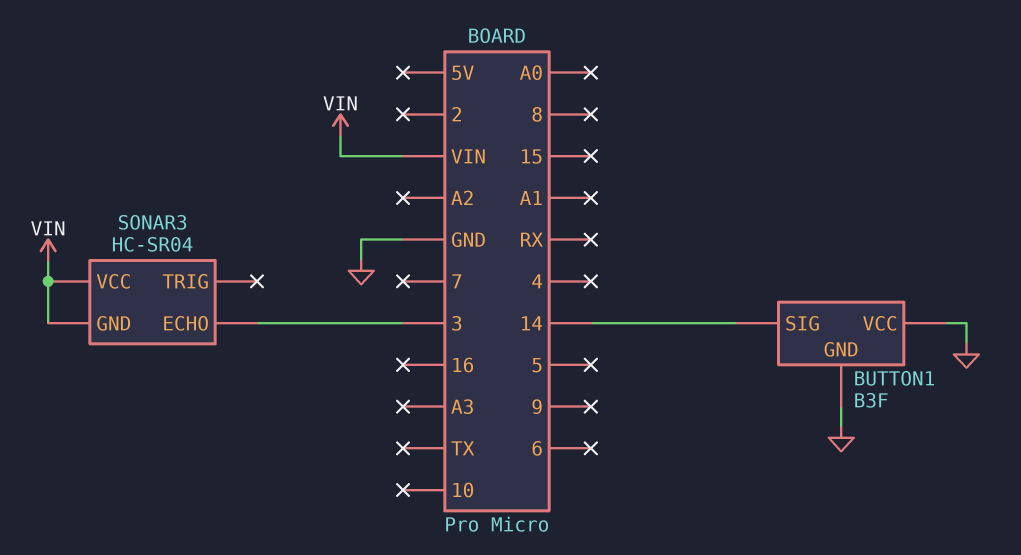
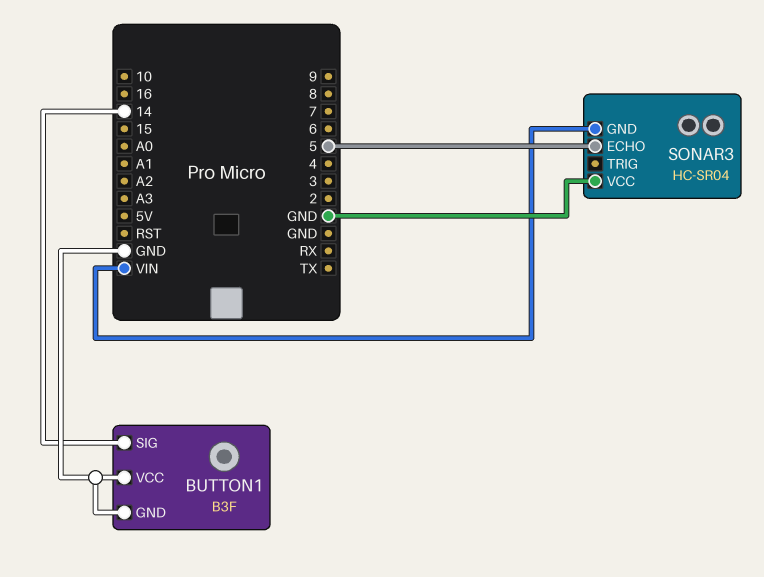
SONAR3 pin ECHO: 3 -> 5
SONAR3 pin VCC: VIN -> GND

